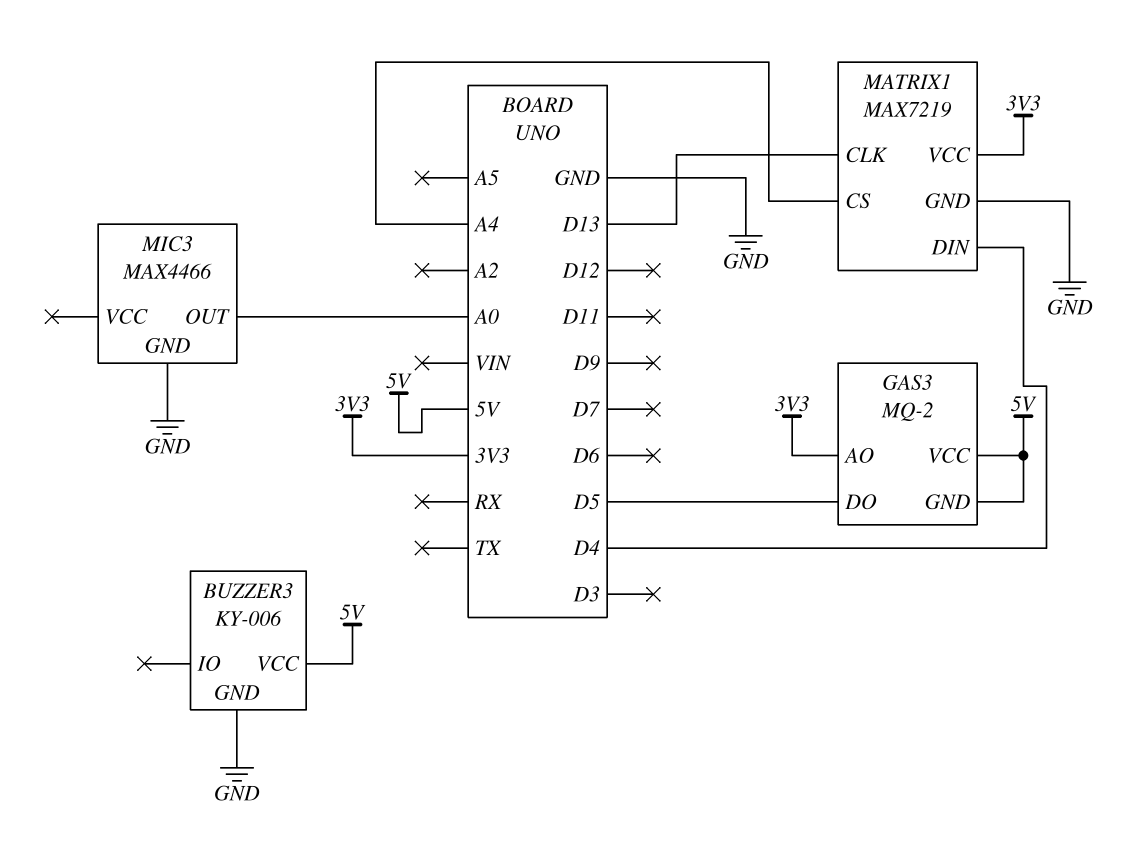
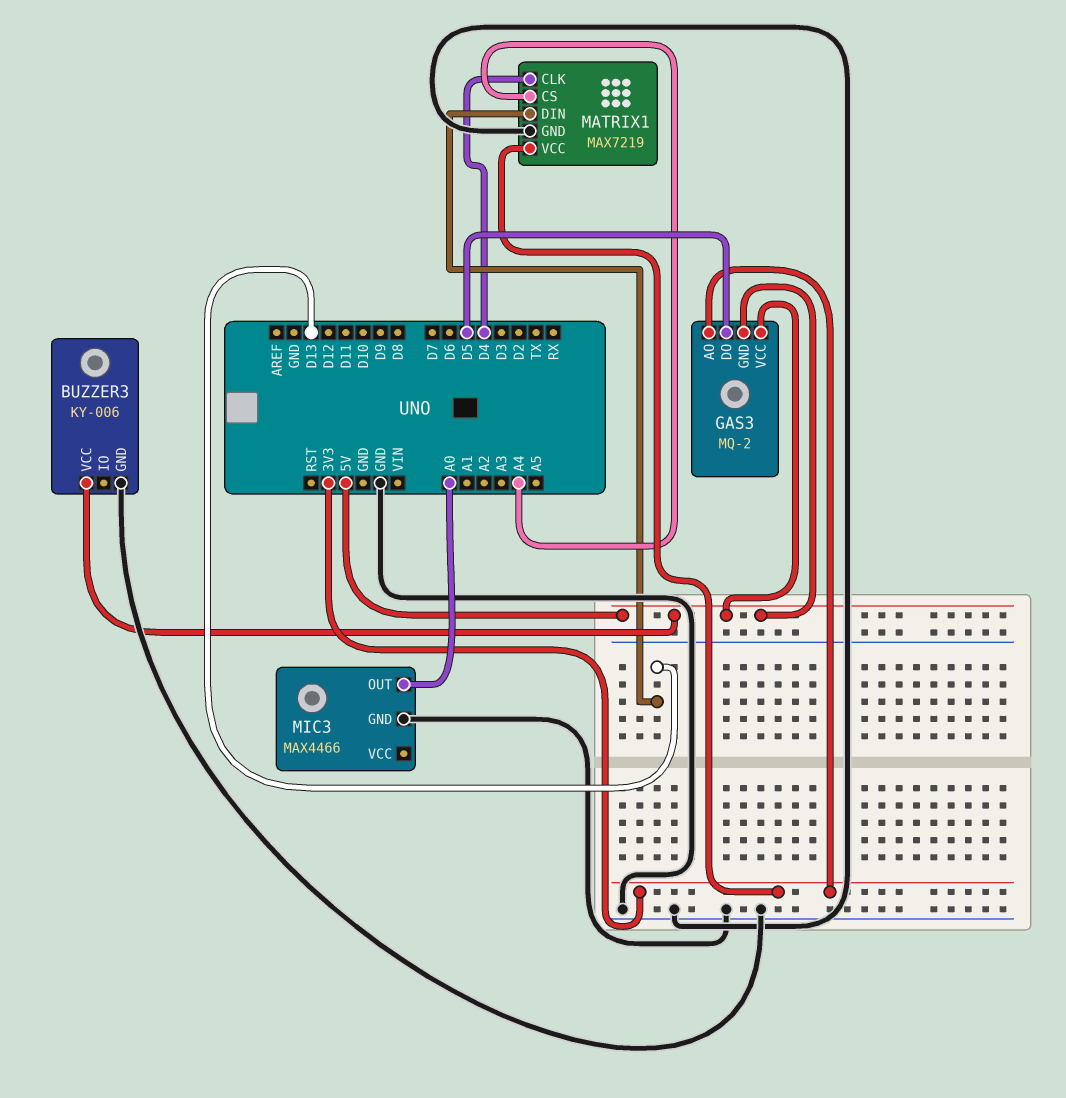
MATRIX1 pin CLK: D13 -> D4
MATRIX1 pin DIN: D4 -> D13

